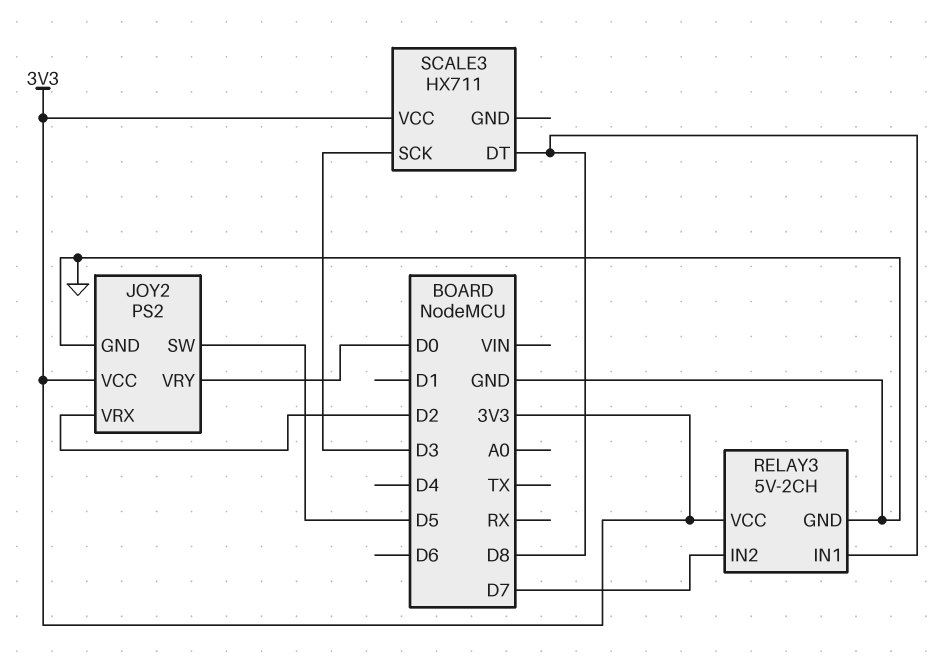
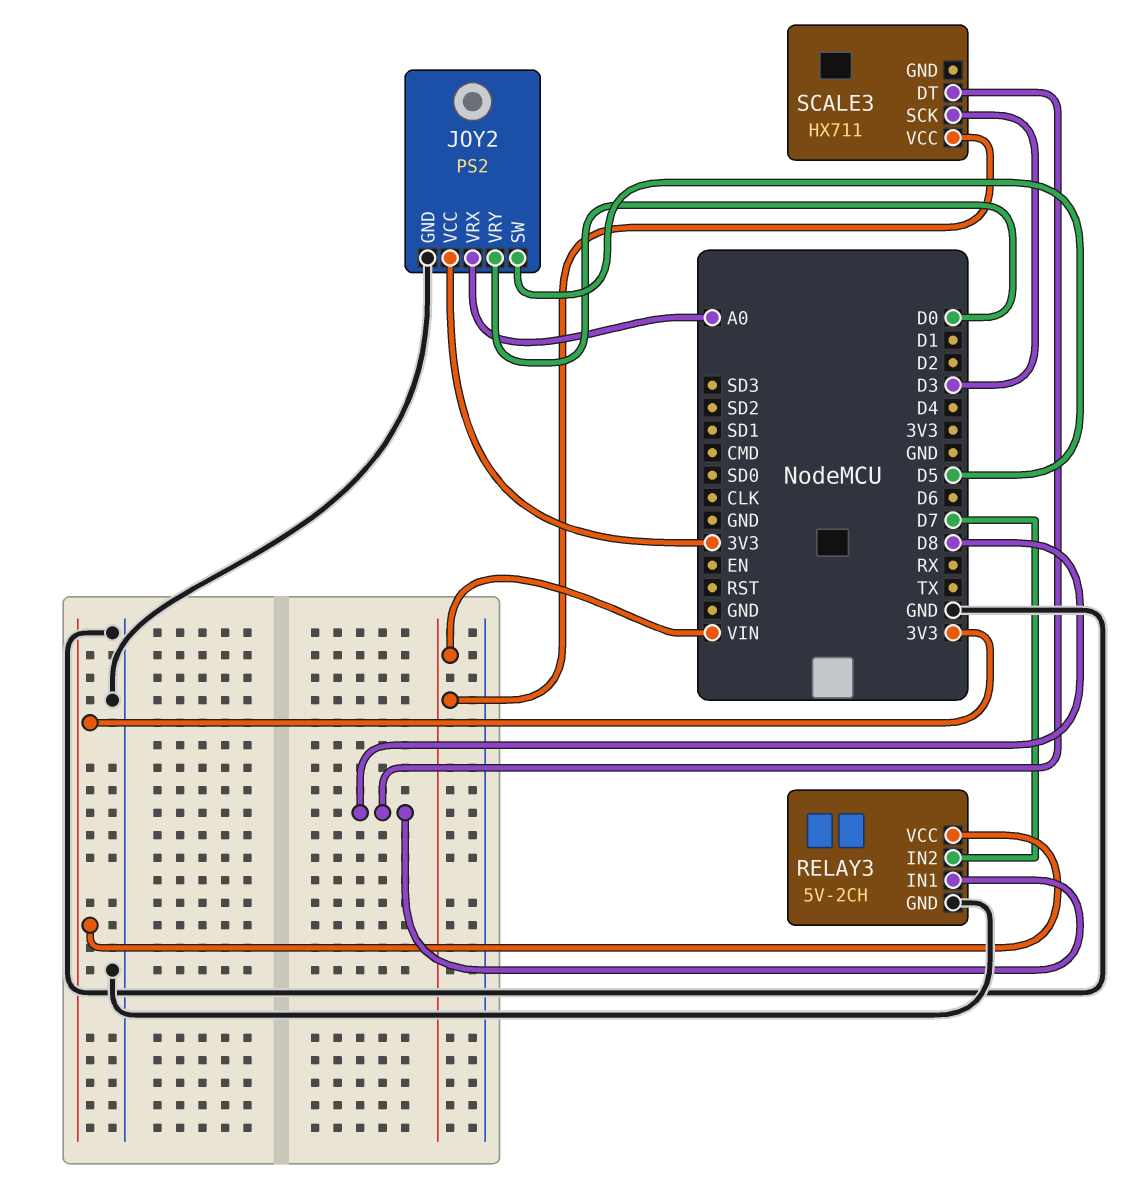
JOY2 pin VRX: D2 -> A0
SCALE3 pin VCC: 3V3 -> VIN

